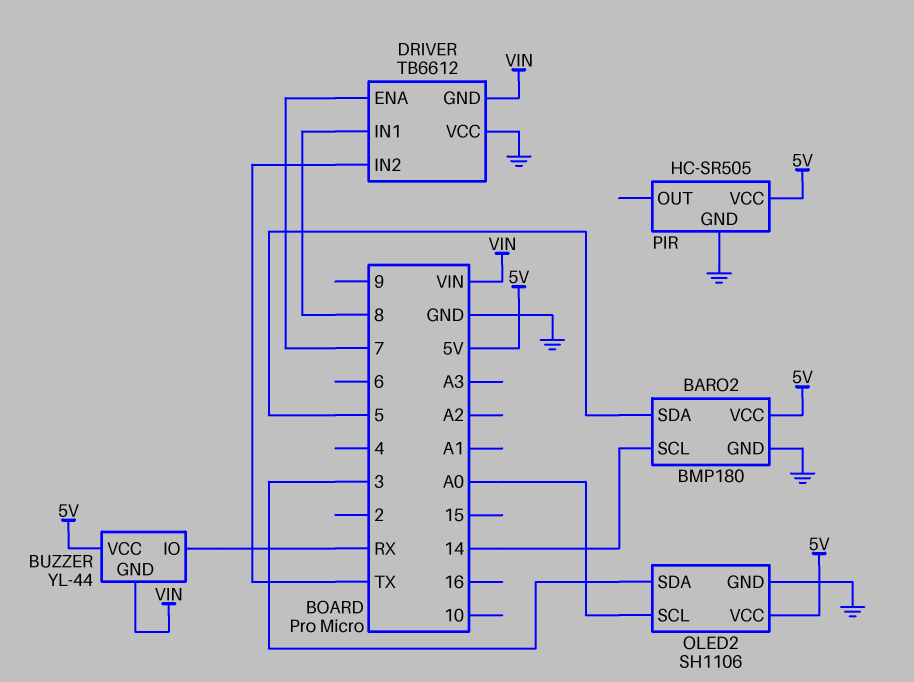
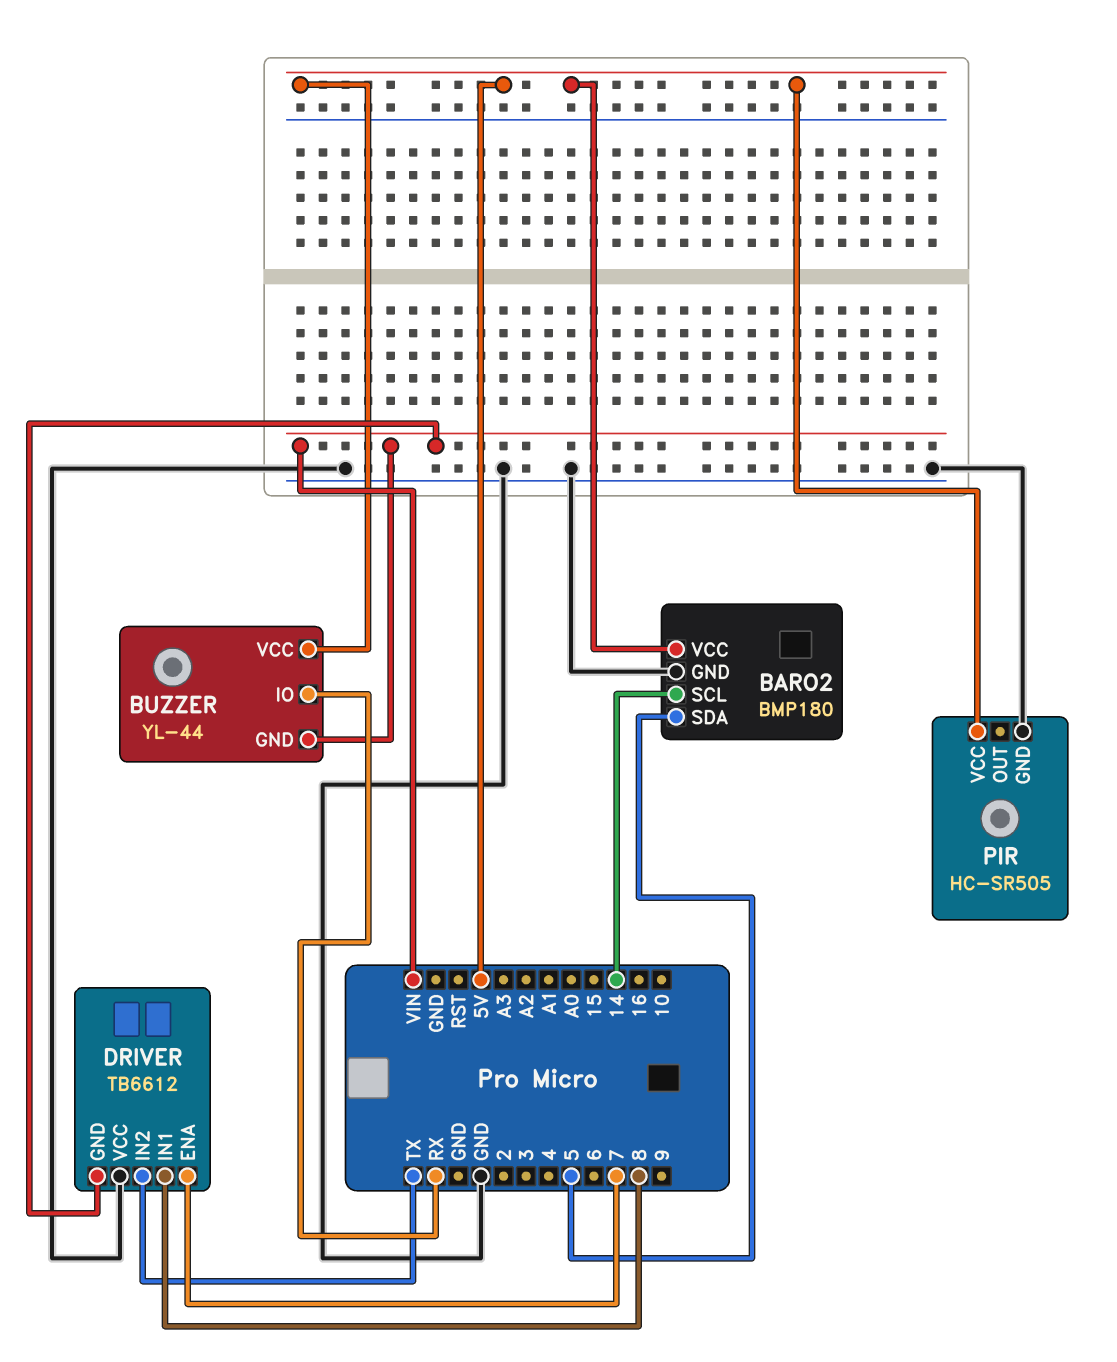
OLED2: SH1106 -> none
OLED2 pin GND: GND -> none
OLED2 pin SCL: A0 -> none
OLED2 pin SDA: 3 -> none
OLED2 pin VCC: 5V -> none

